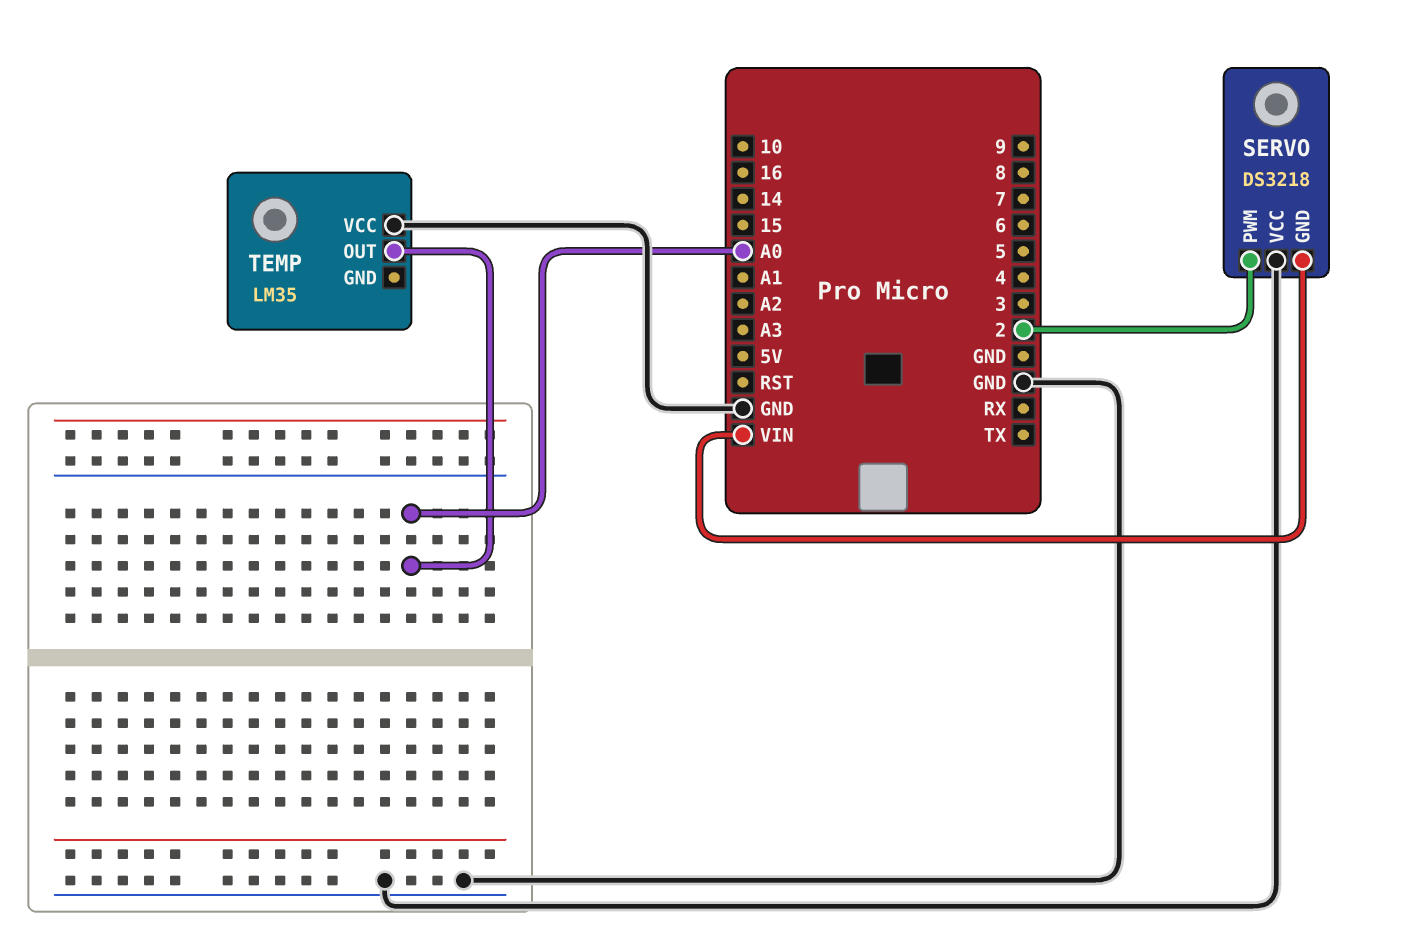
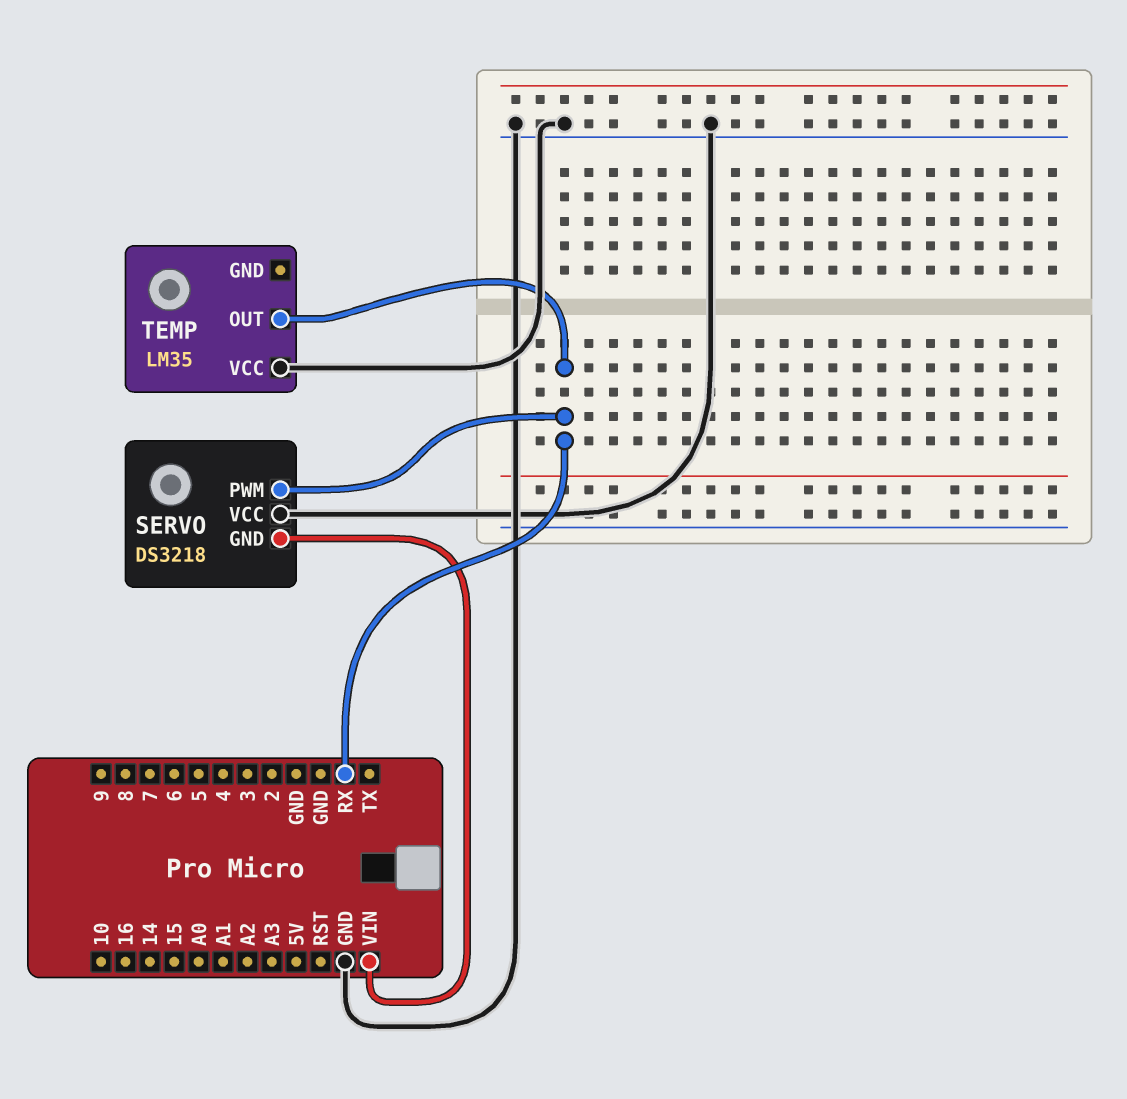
SERVO pin PWM: 2 -> RX
TEMP pin OUT: A0 -> RX

